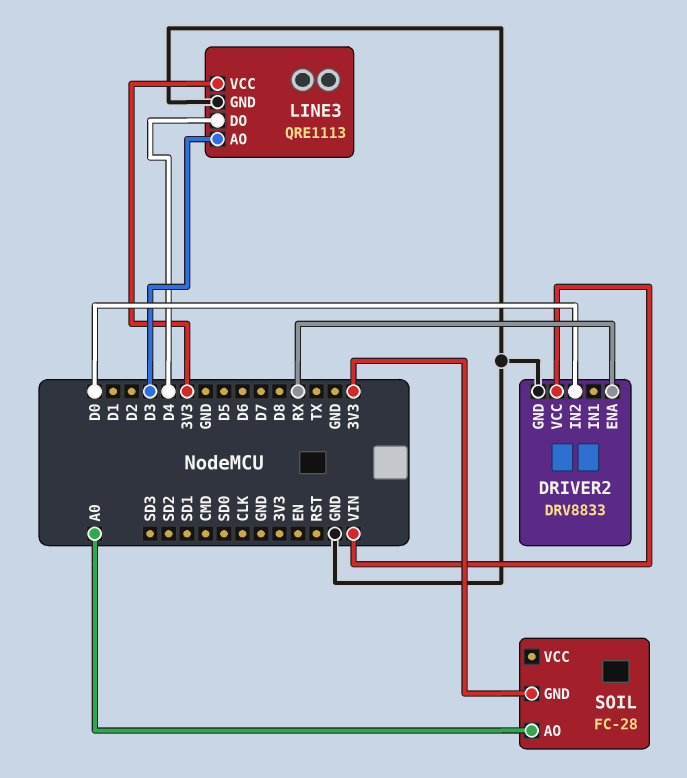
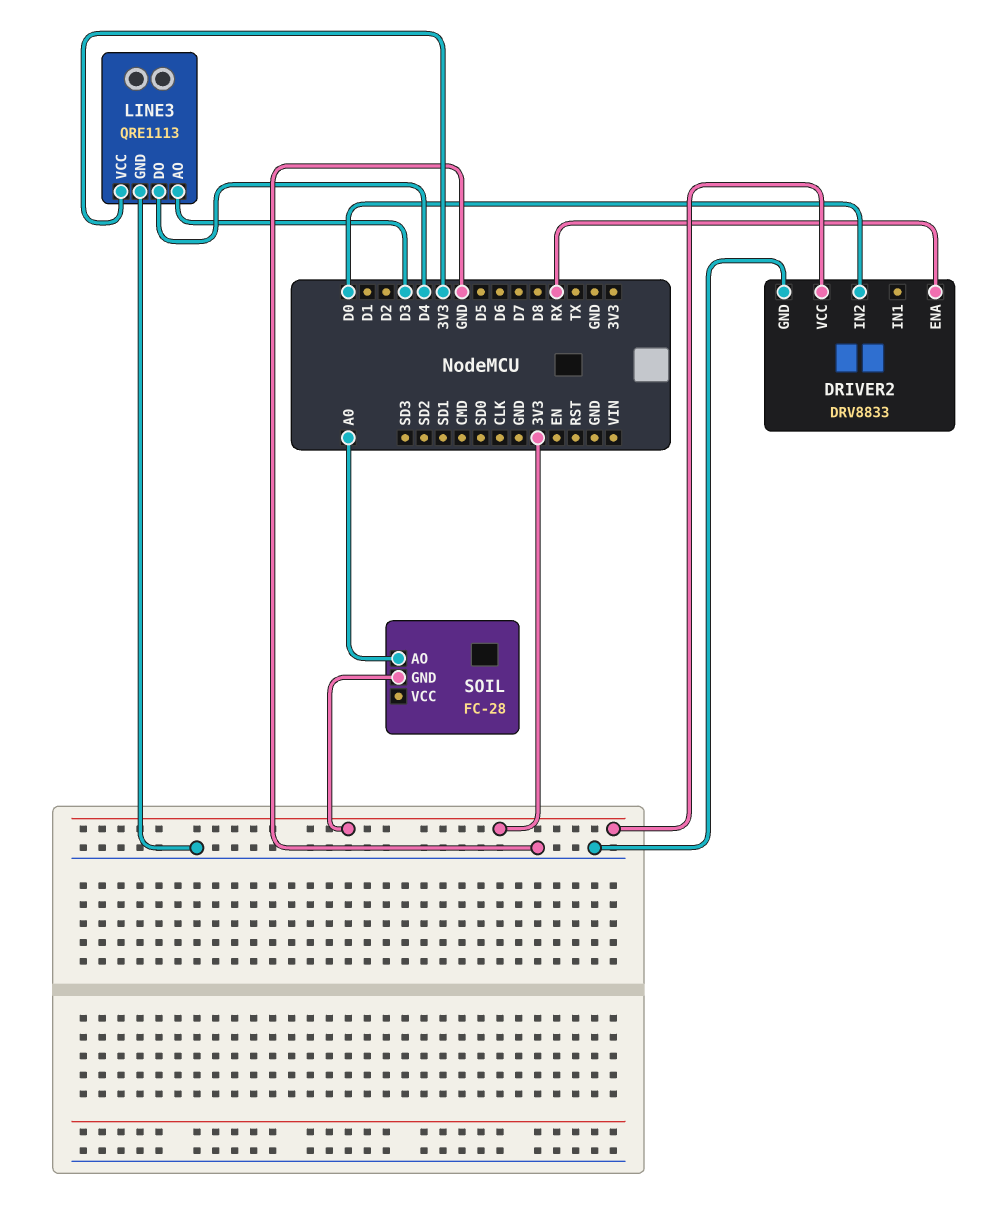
DRIVER2 pin VCC: VIN -> 3V3

